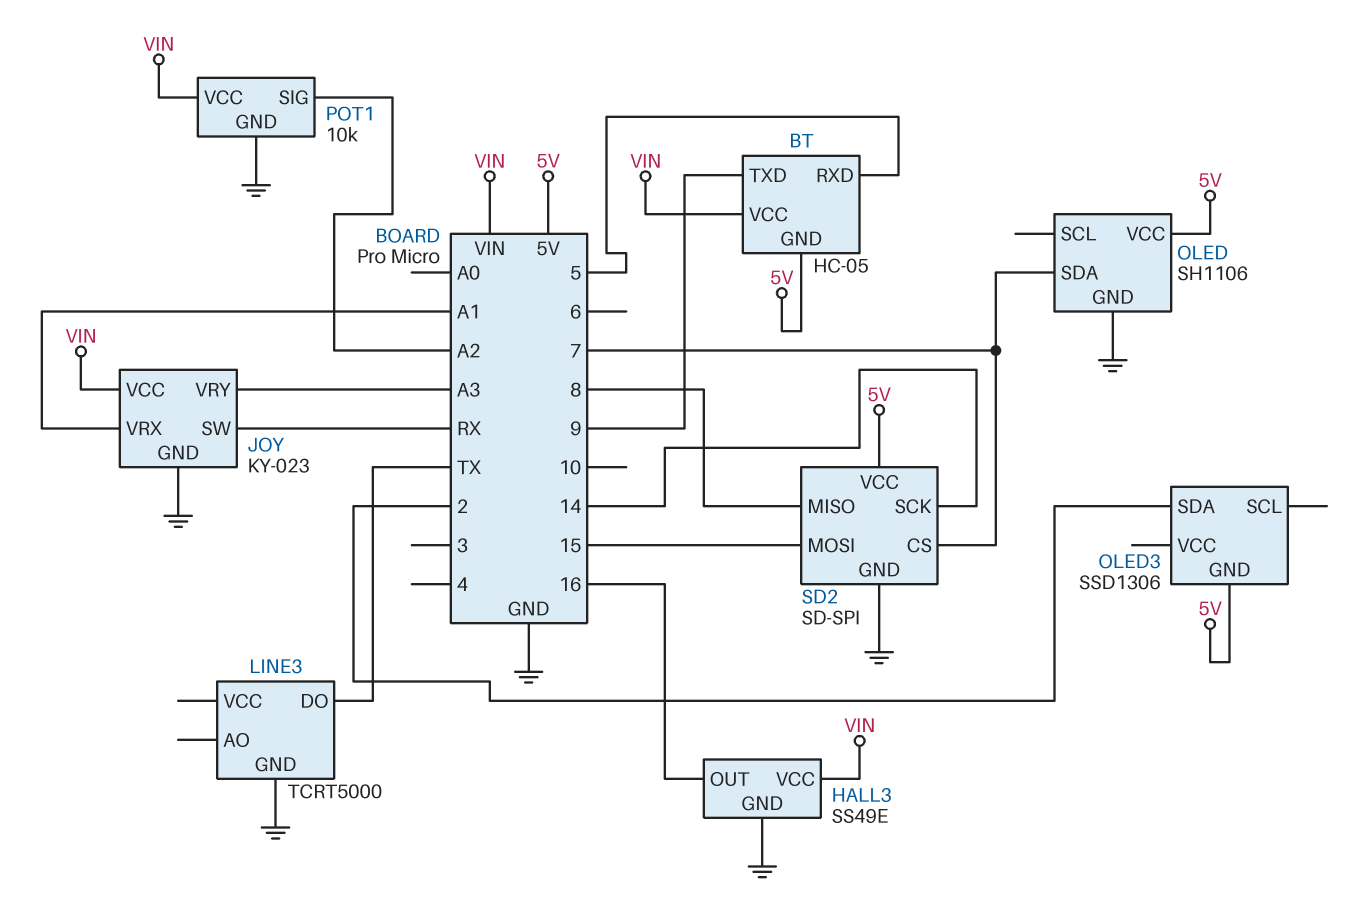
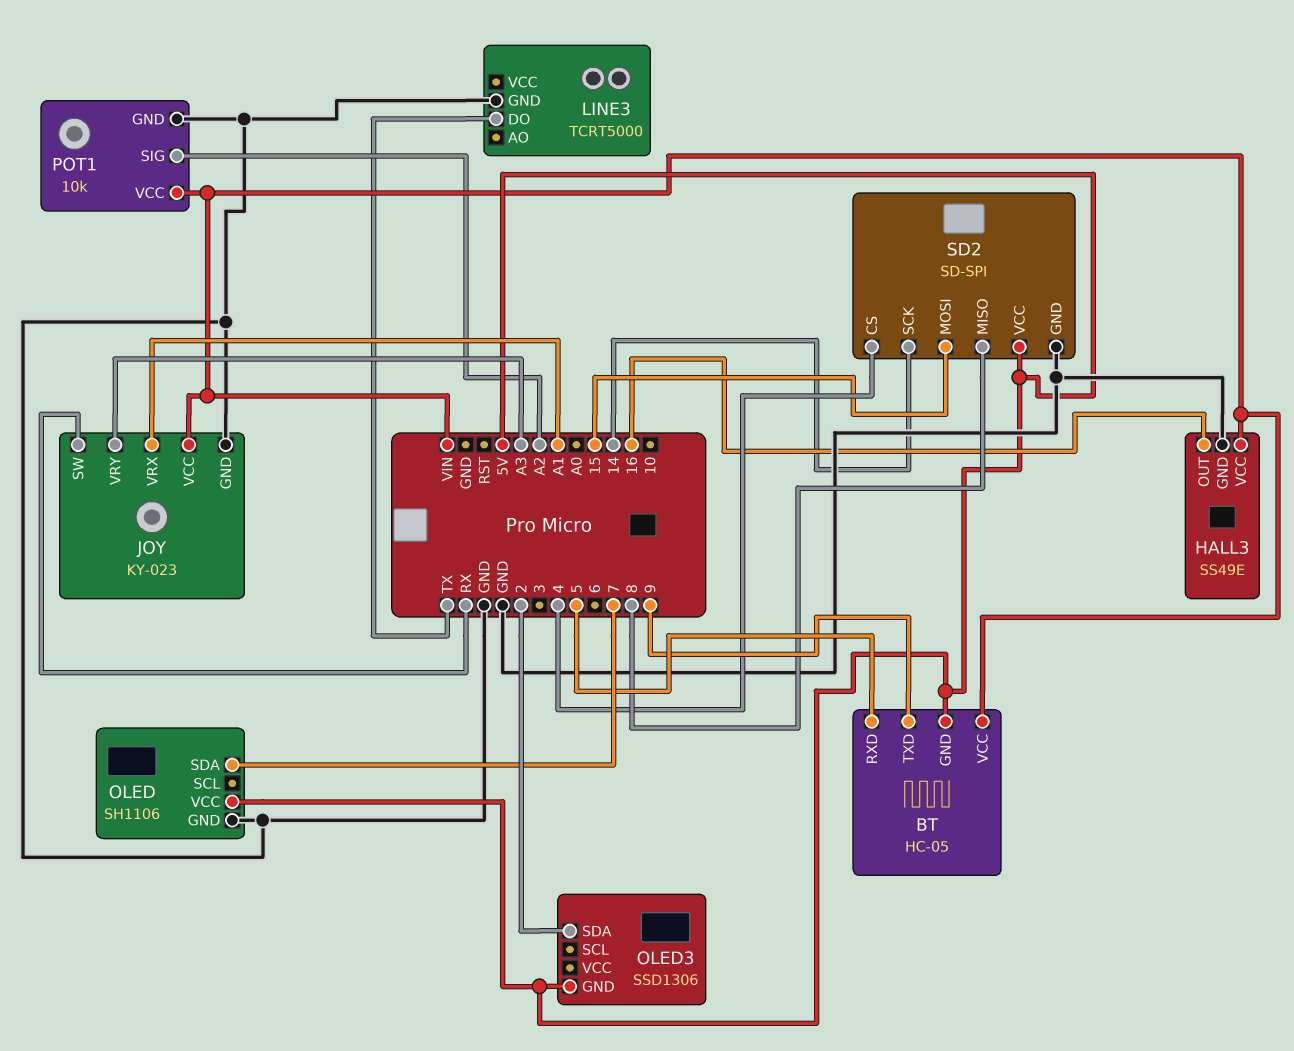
SD2 pin CS: 7 -> 4

